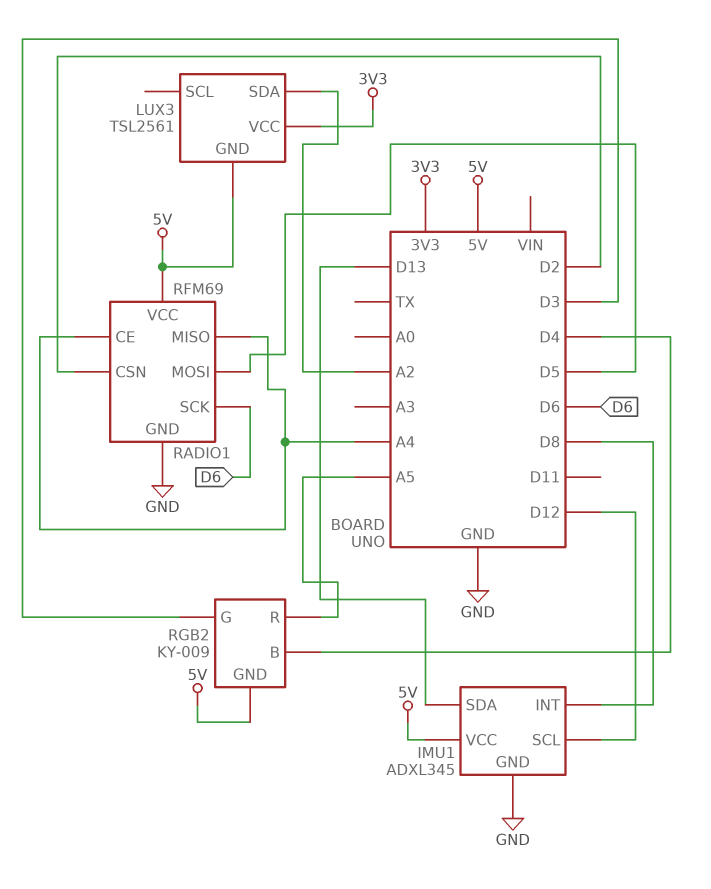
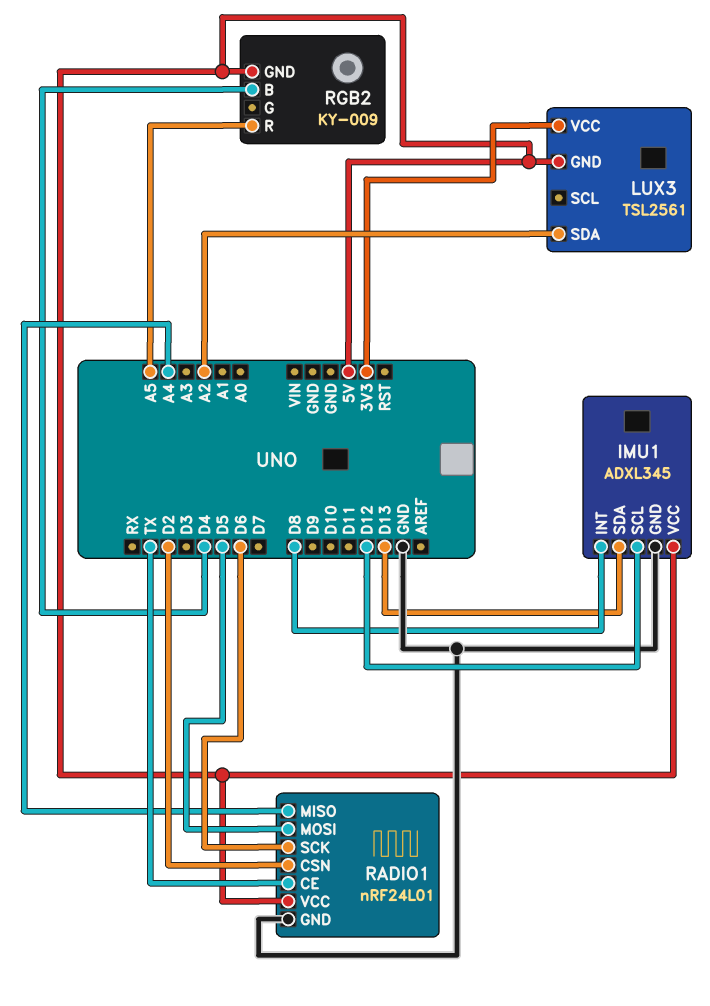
RADIO1: RFM69 -> nRF24L01
RADIO1 pin CE: A4 -> TX
RGB2 pin G: D3 -> none

